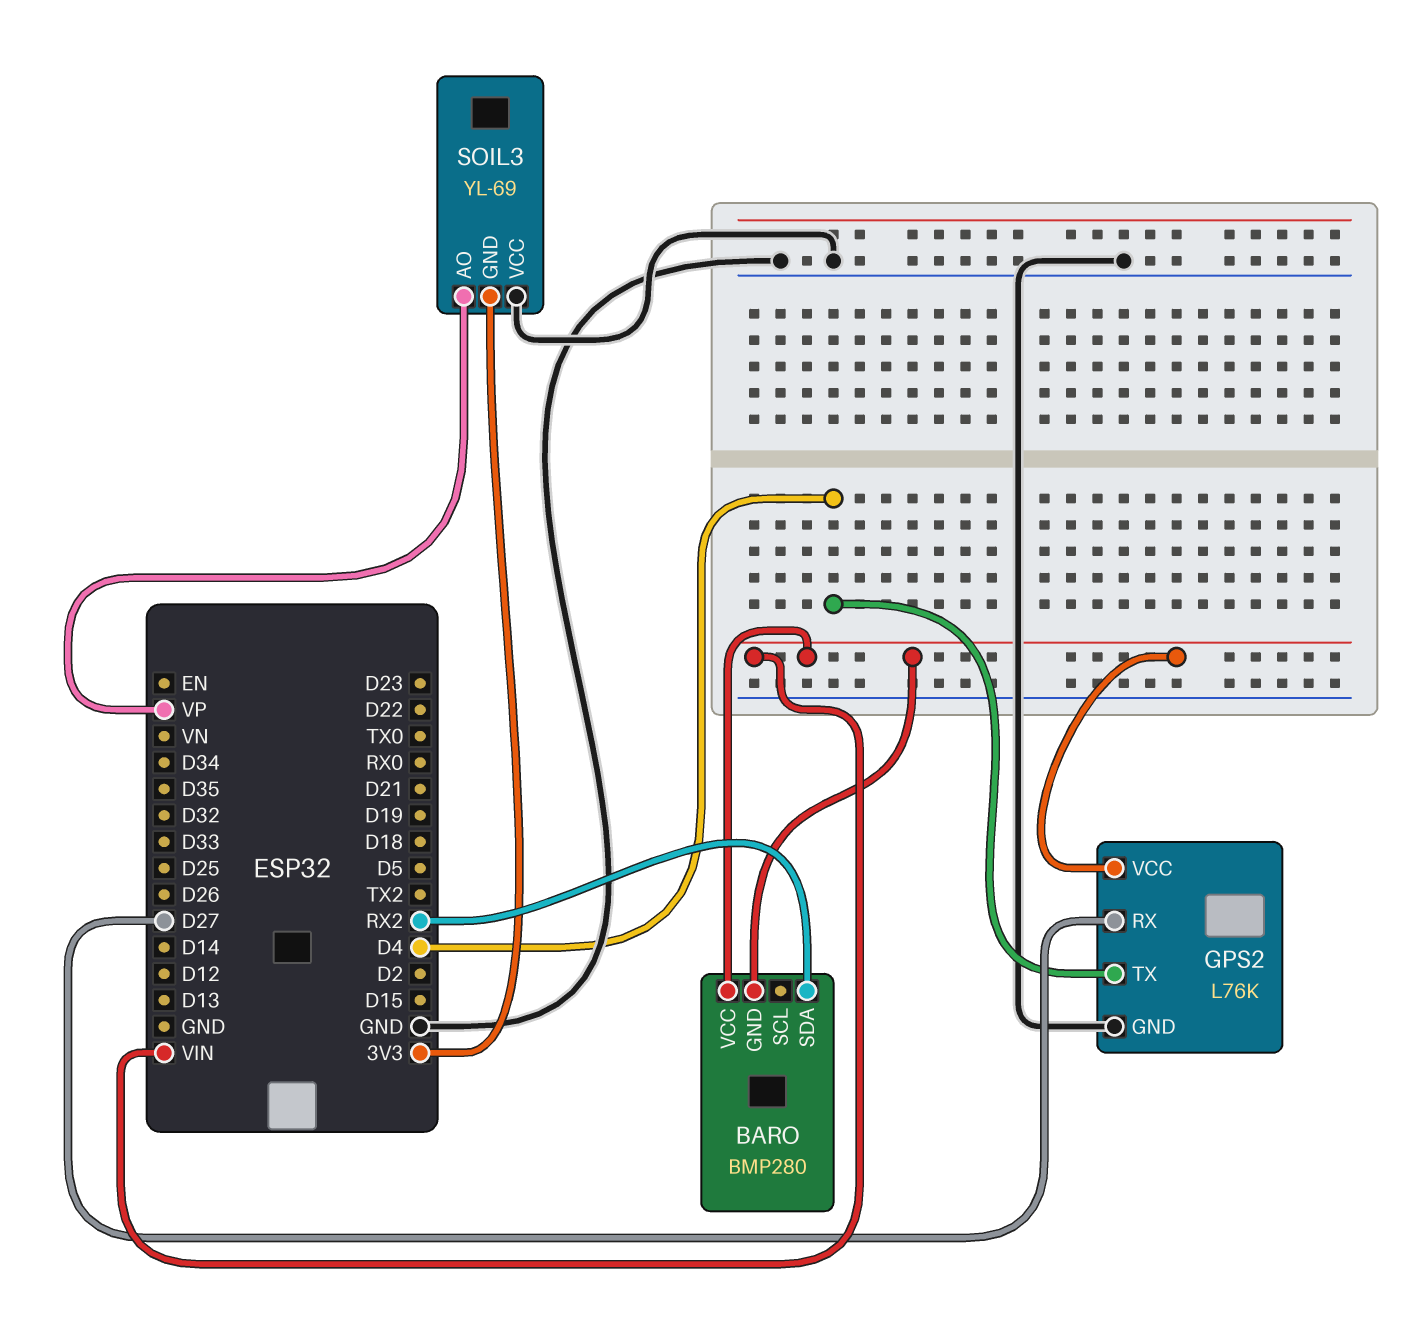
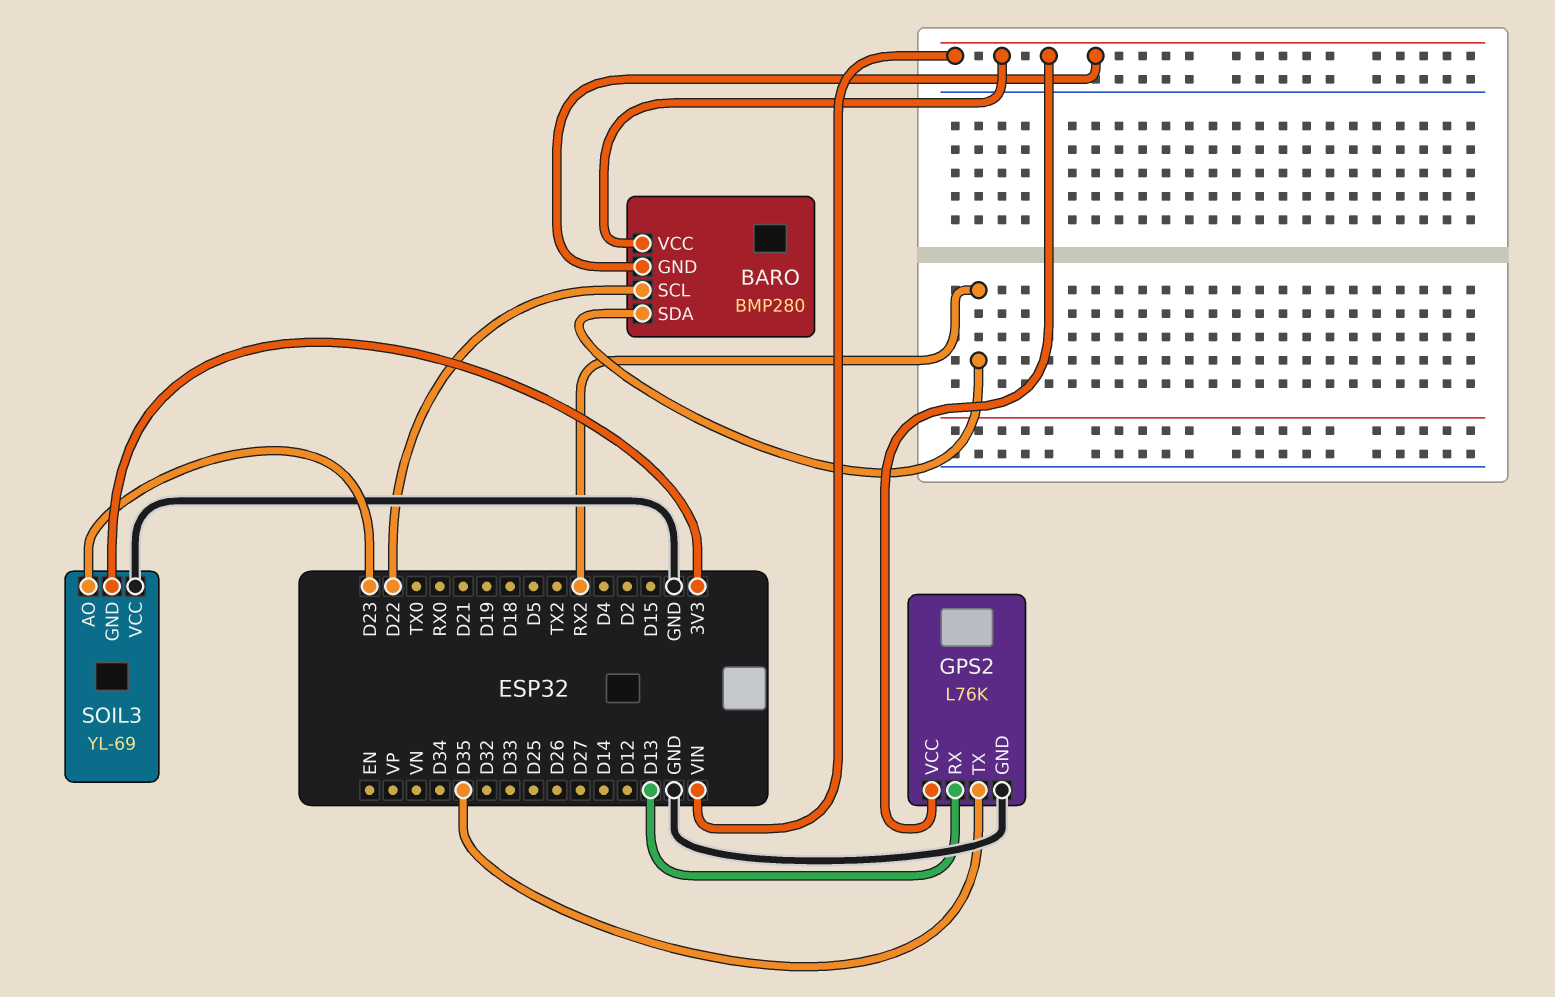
BARO pin SCL: none -> D22
GPS2 pin RX: D27 -> D13
GPS2 pin TX: D4 -> D35
SOIL3 pin AO: VP -> D23

